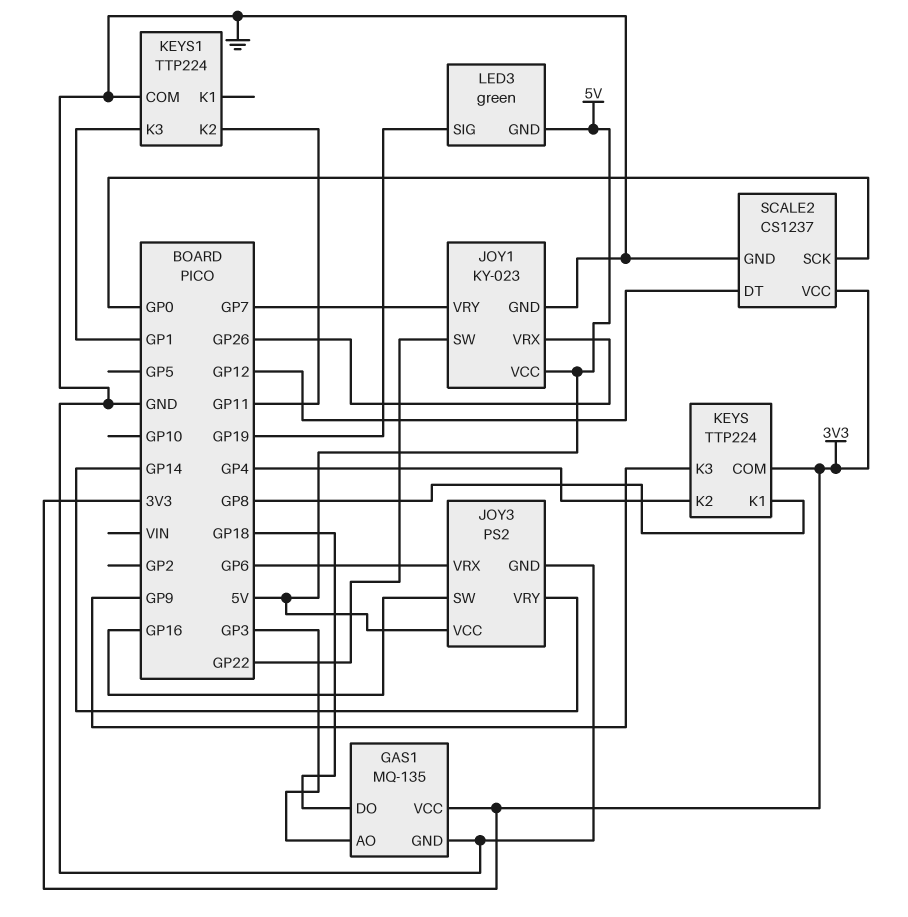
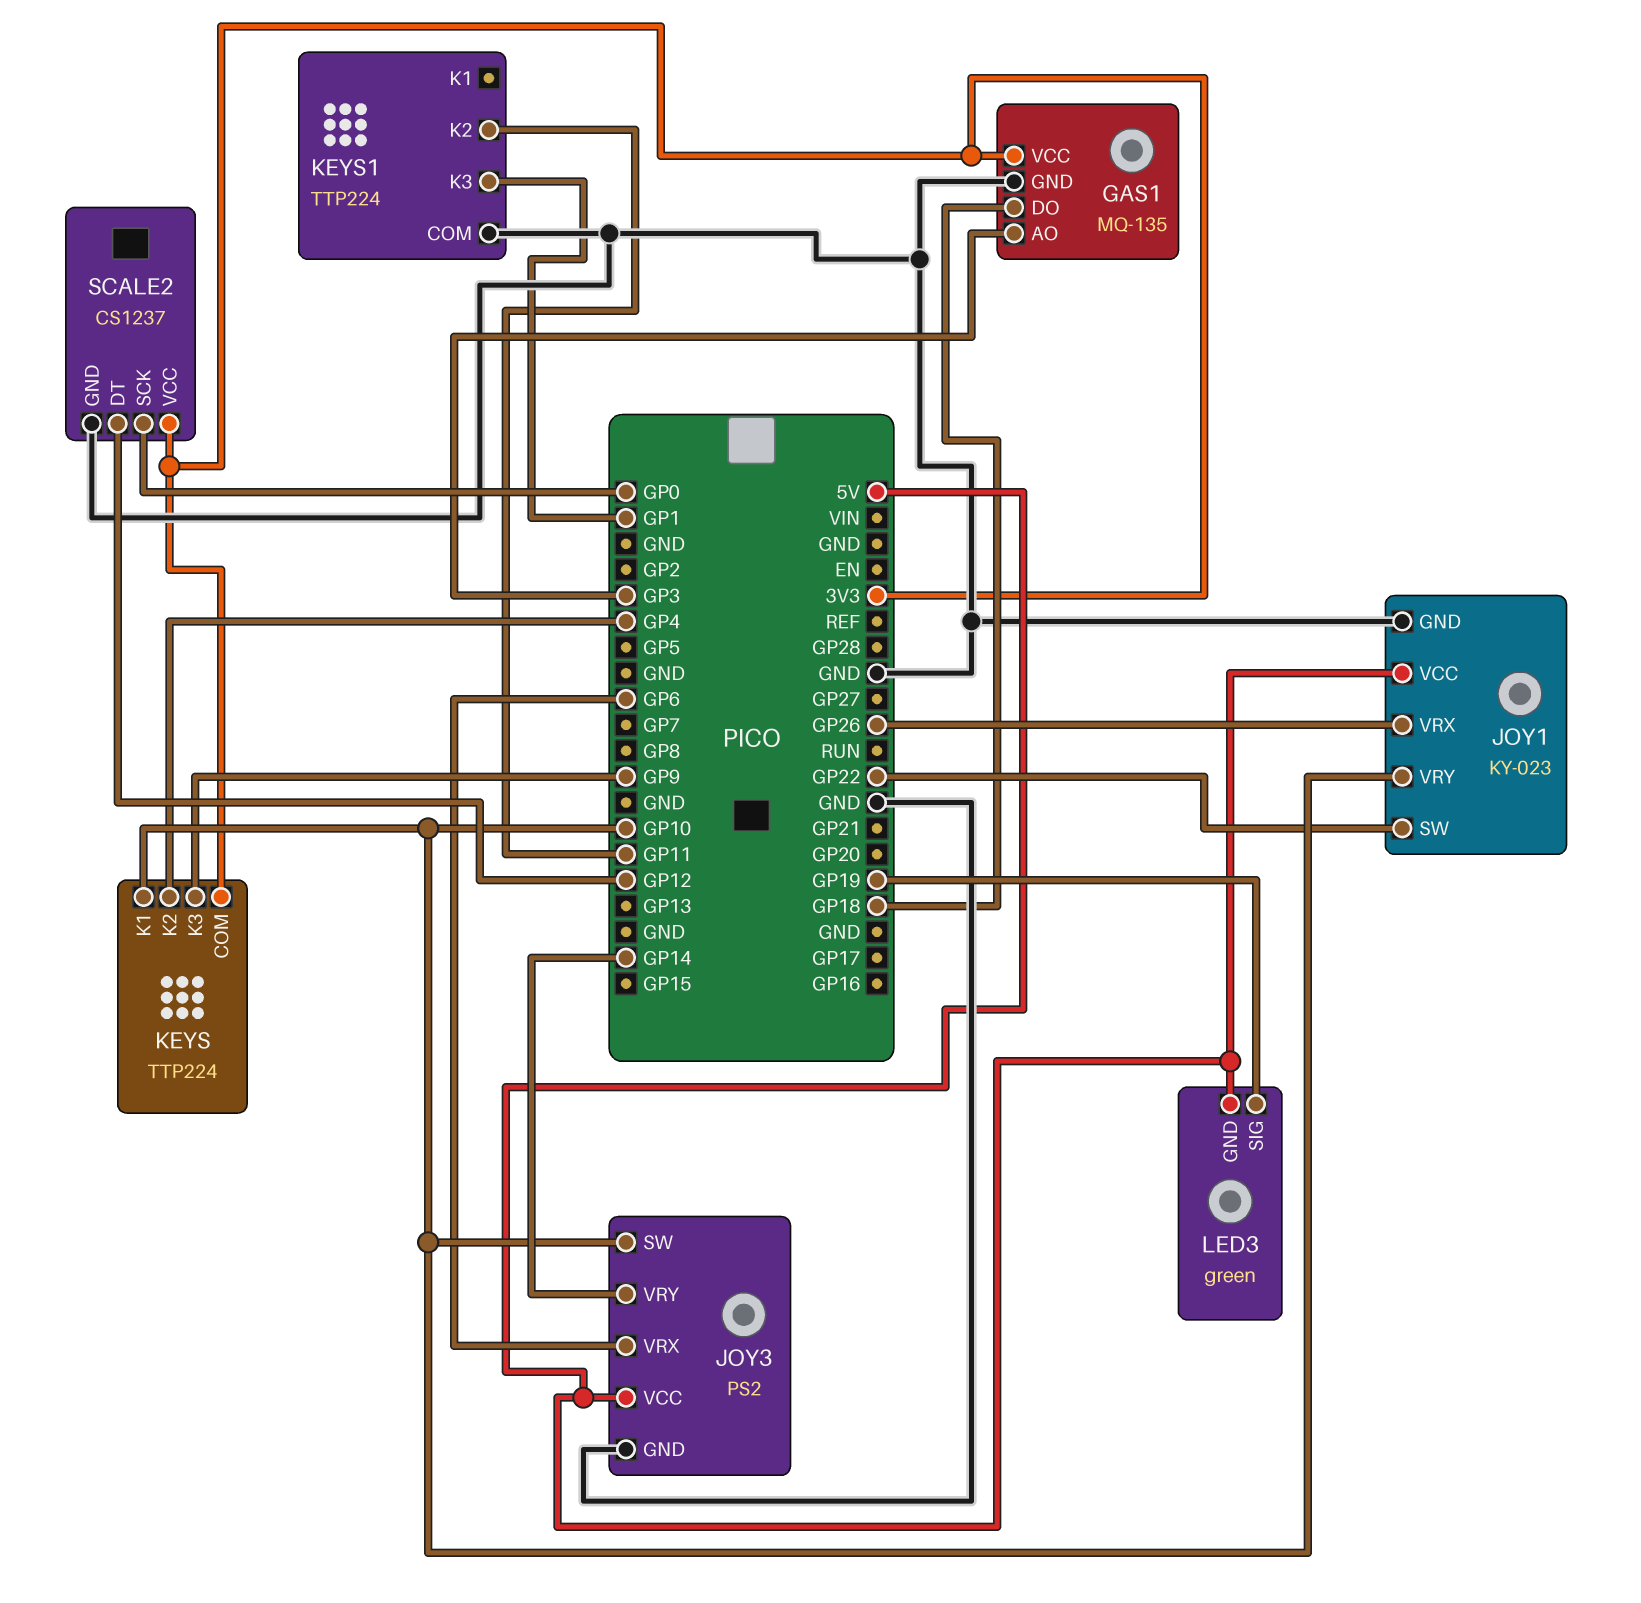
JOY1 pin VRY: GP7 -> GP10
JOY3 pin SW: GP16 -> GP10
KEYS pin K1: GP8 -> GP10

